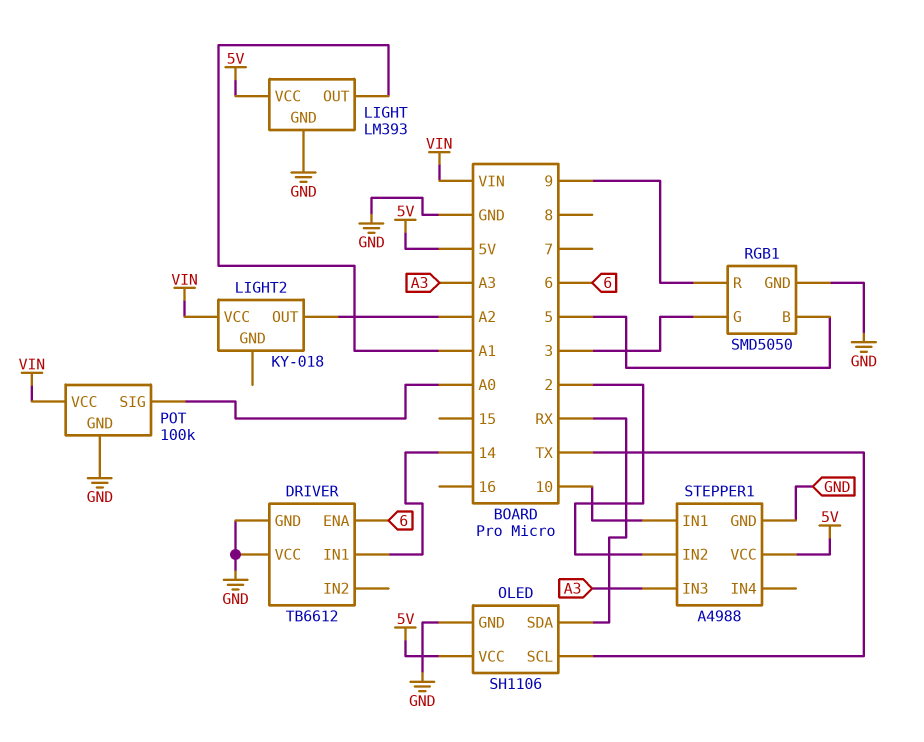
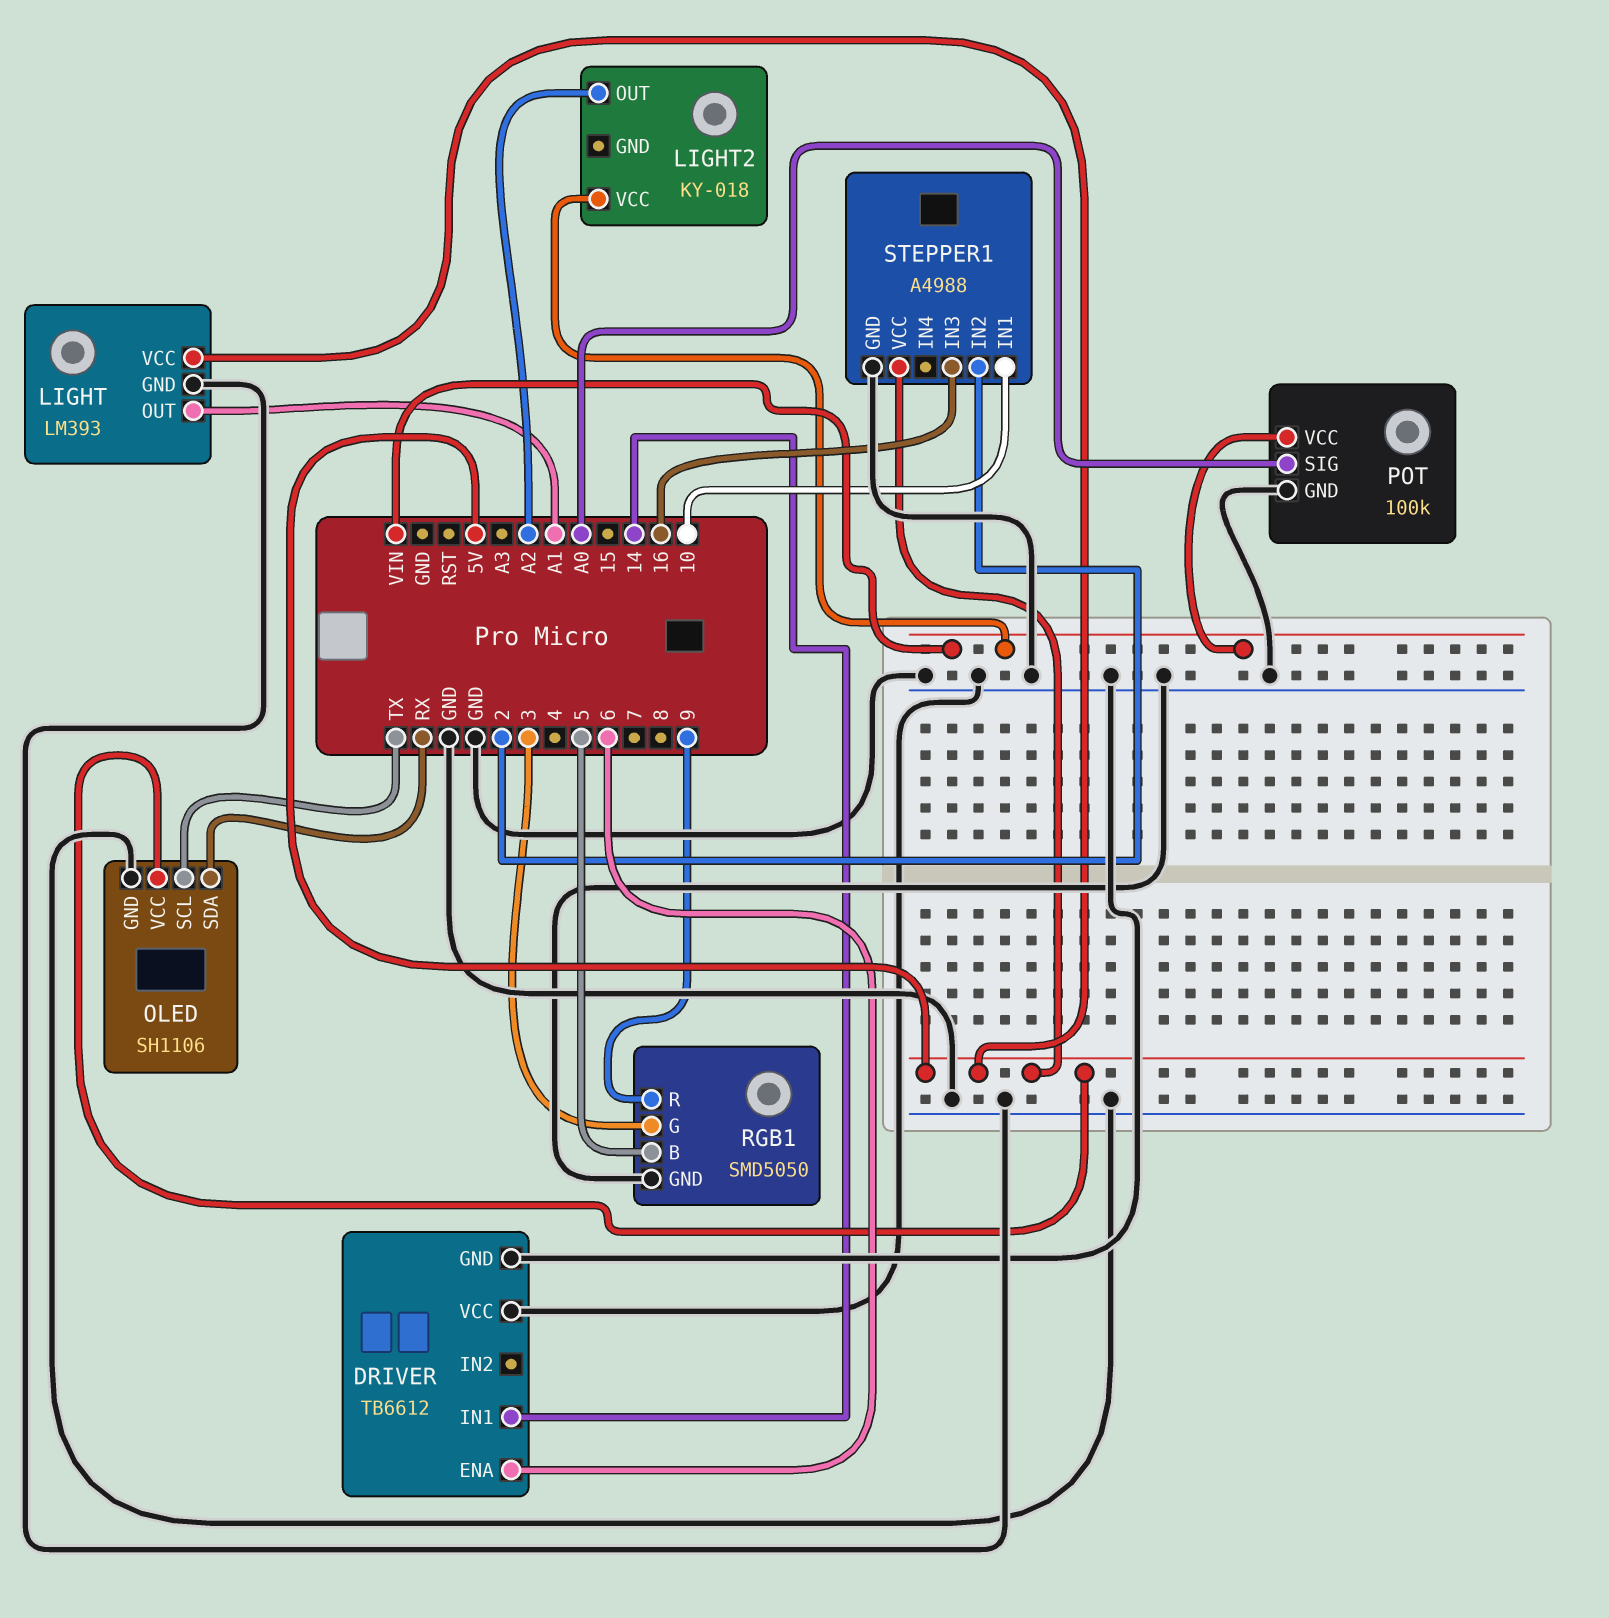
STEPPER1 pin IN3: A3 -> 16

